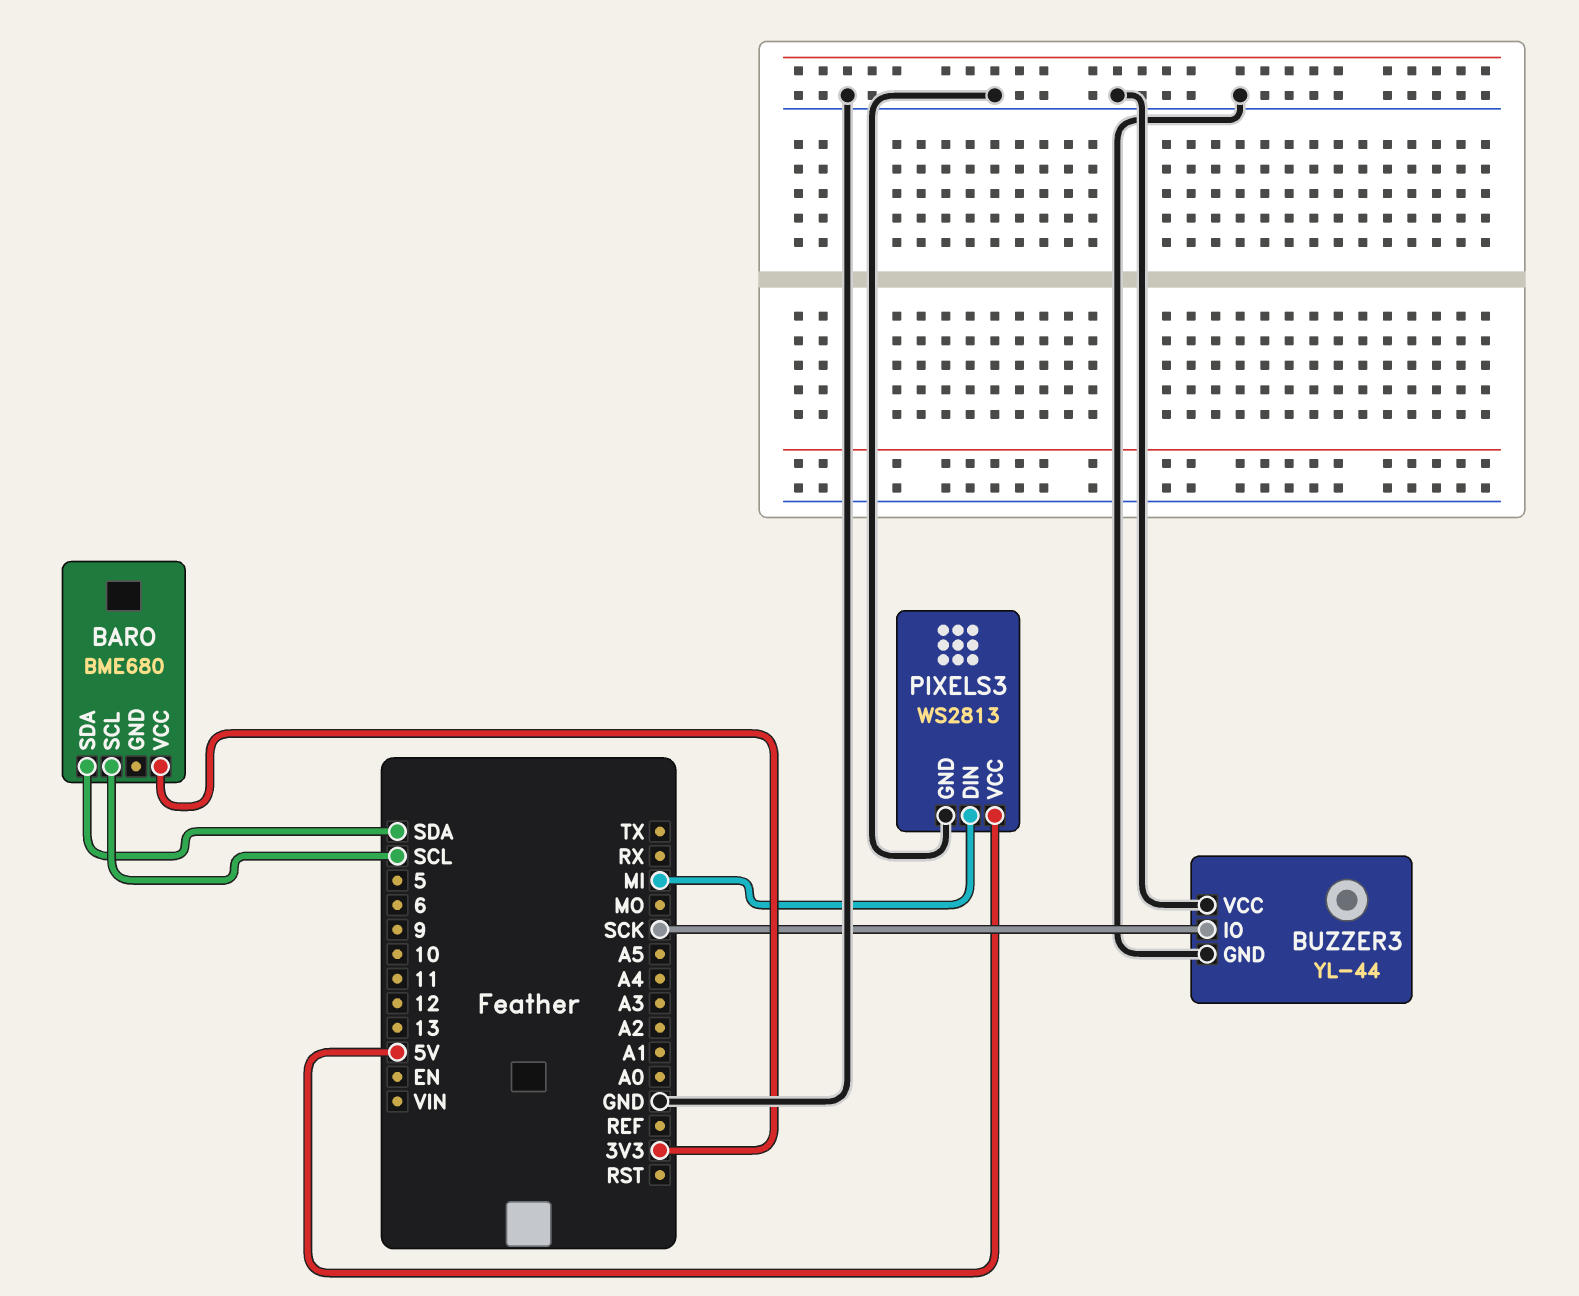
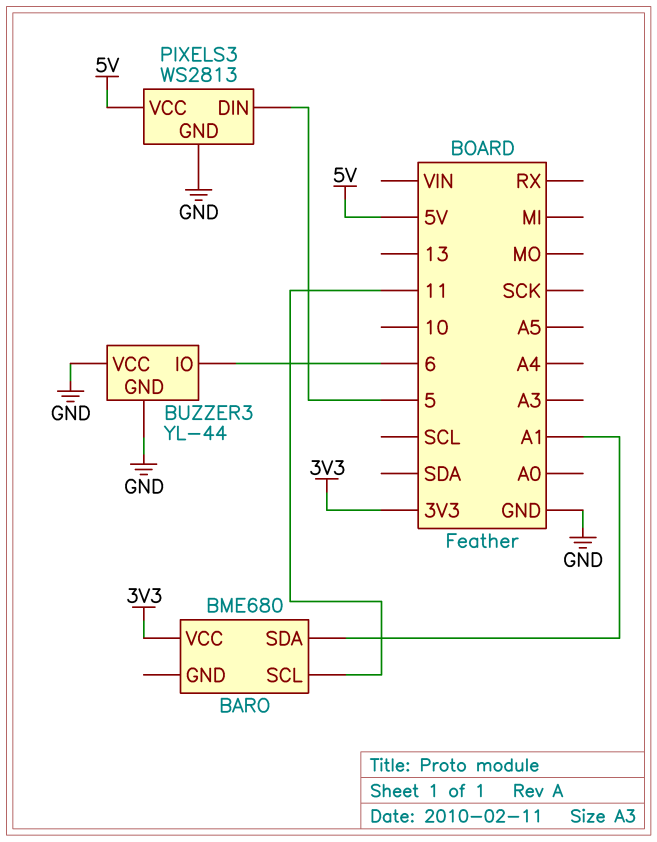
BARO pin SCL: SCL -> 11
BARO pin SDA: SDA -> A1
BUZZER3 pin IO: SCK -> 6
PIXELS3 pin DIN: MI -> 5

